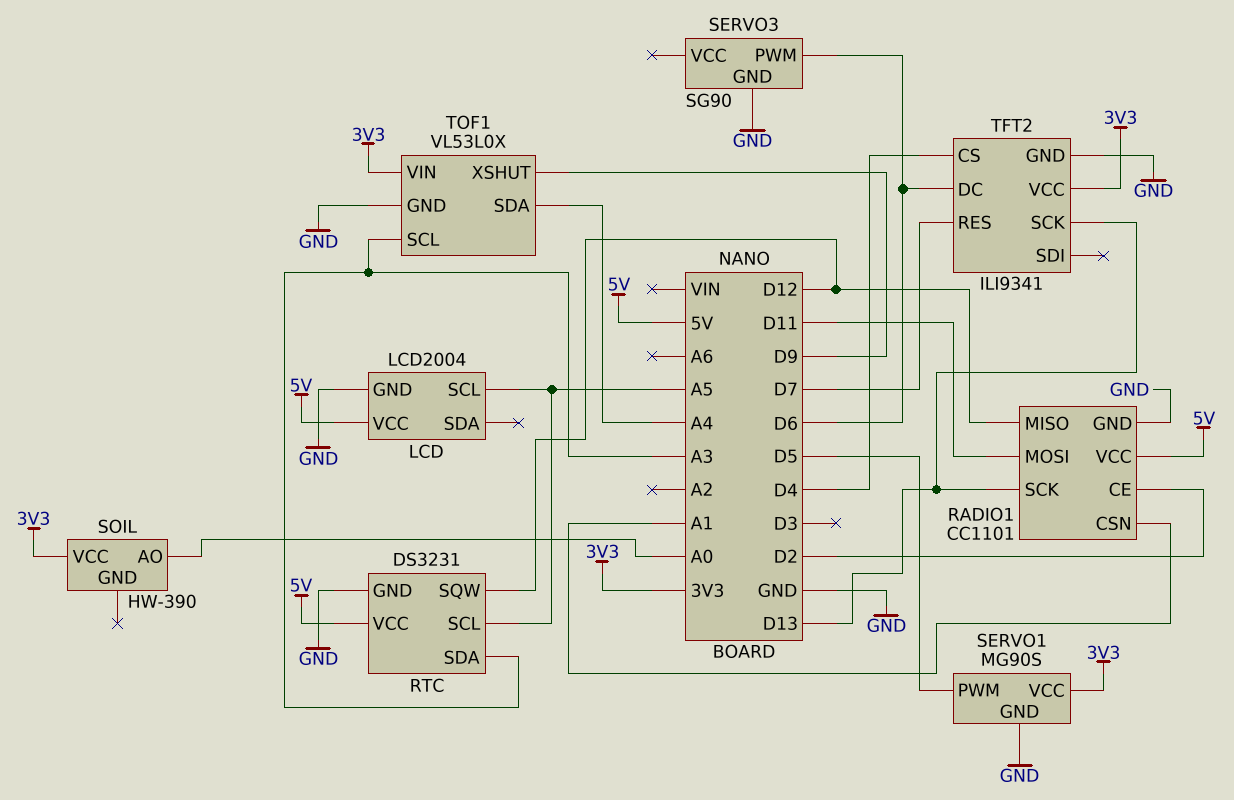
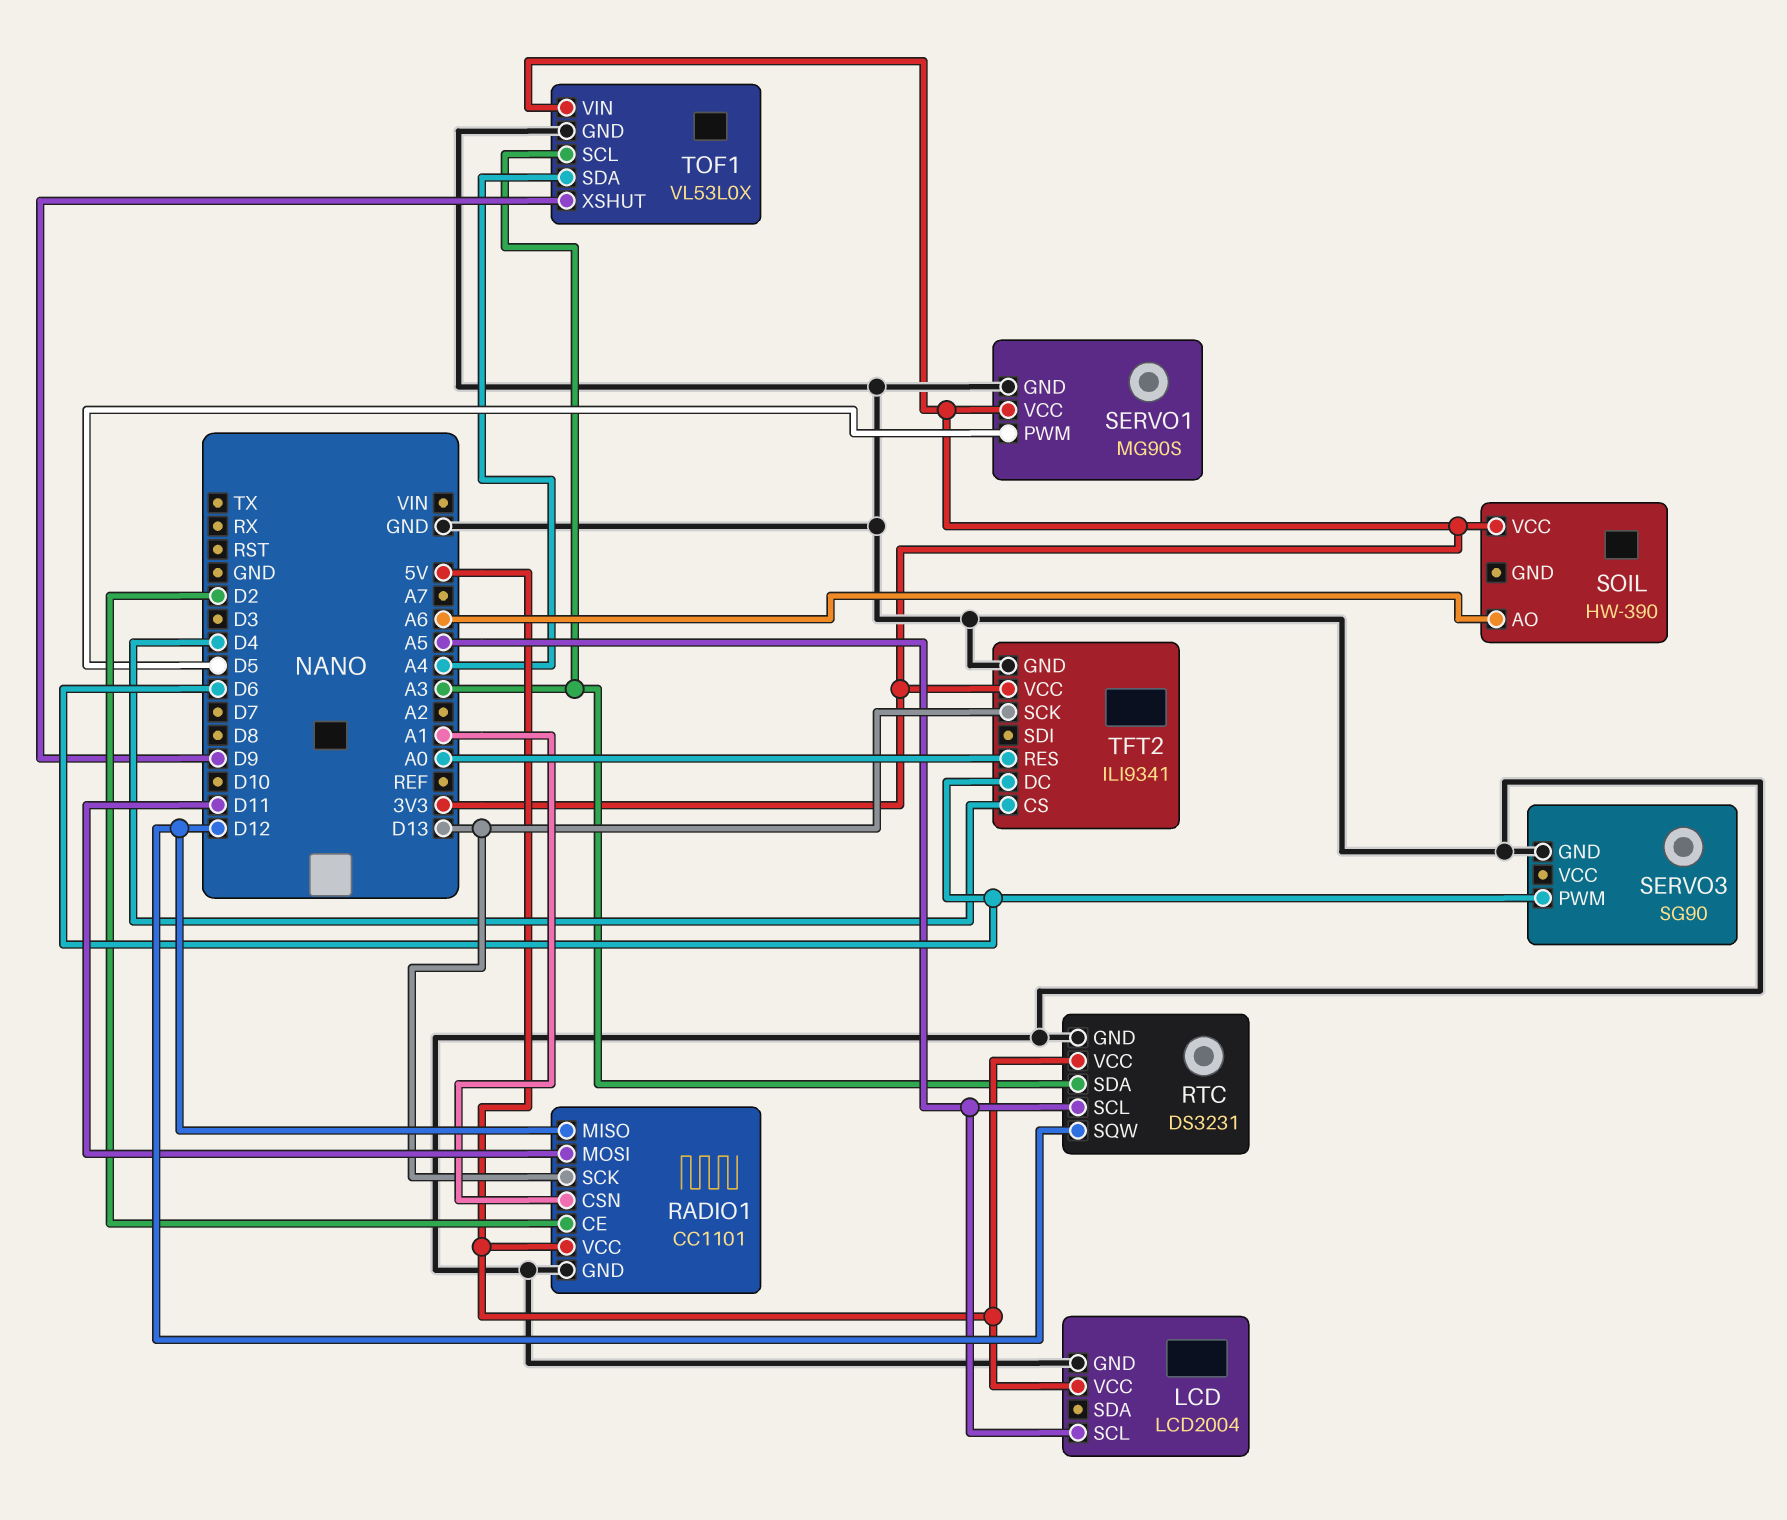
SOIL pin AO: A0 -> A6
TFT2 pin RES: D7 -> A0

